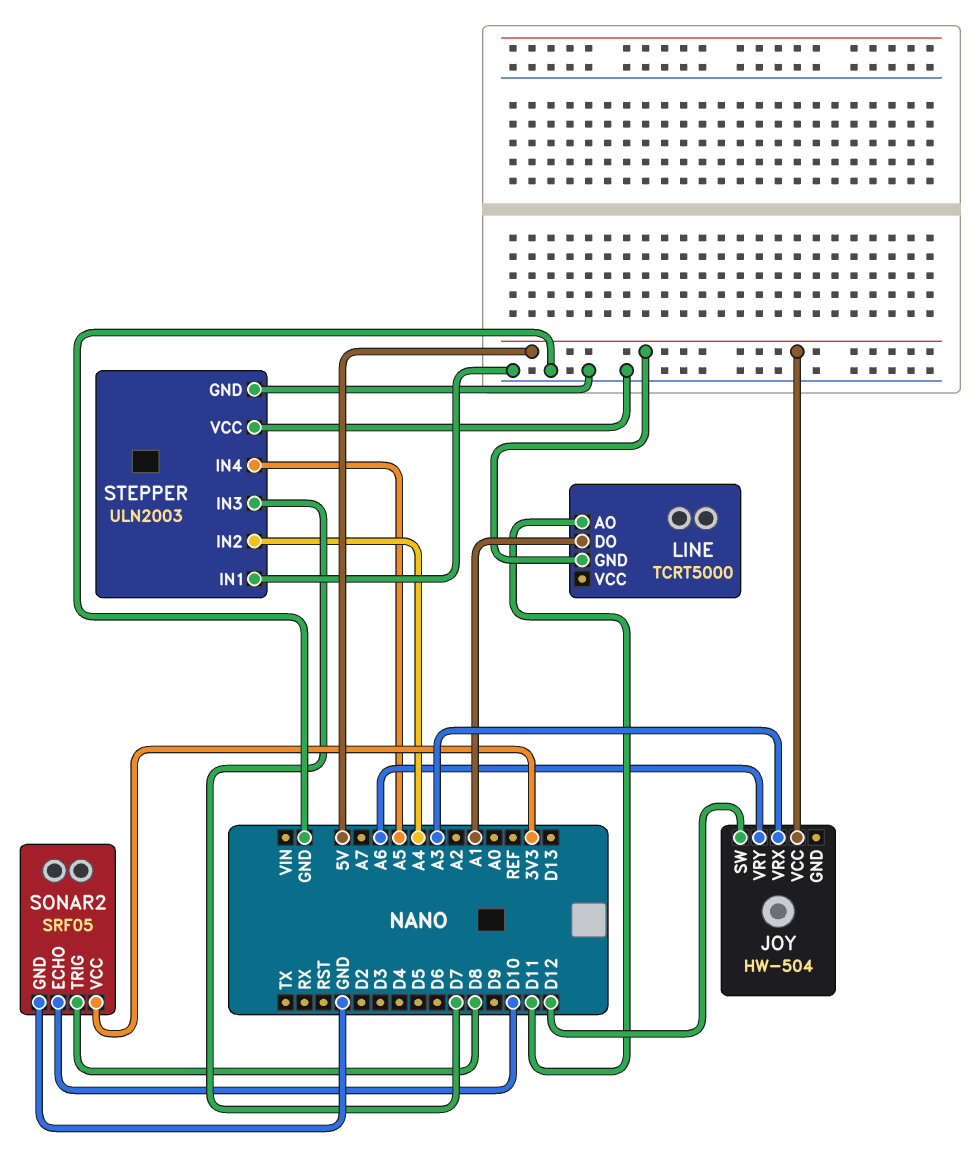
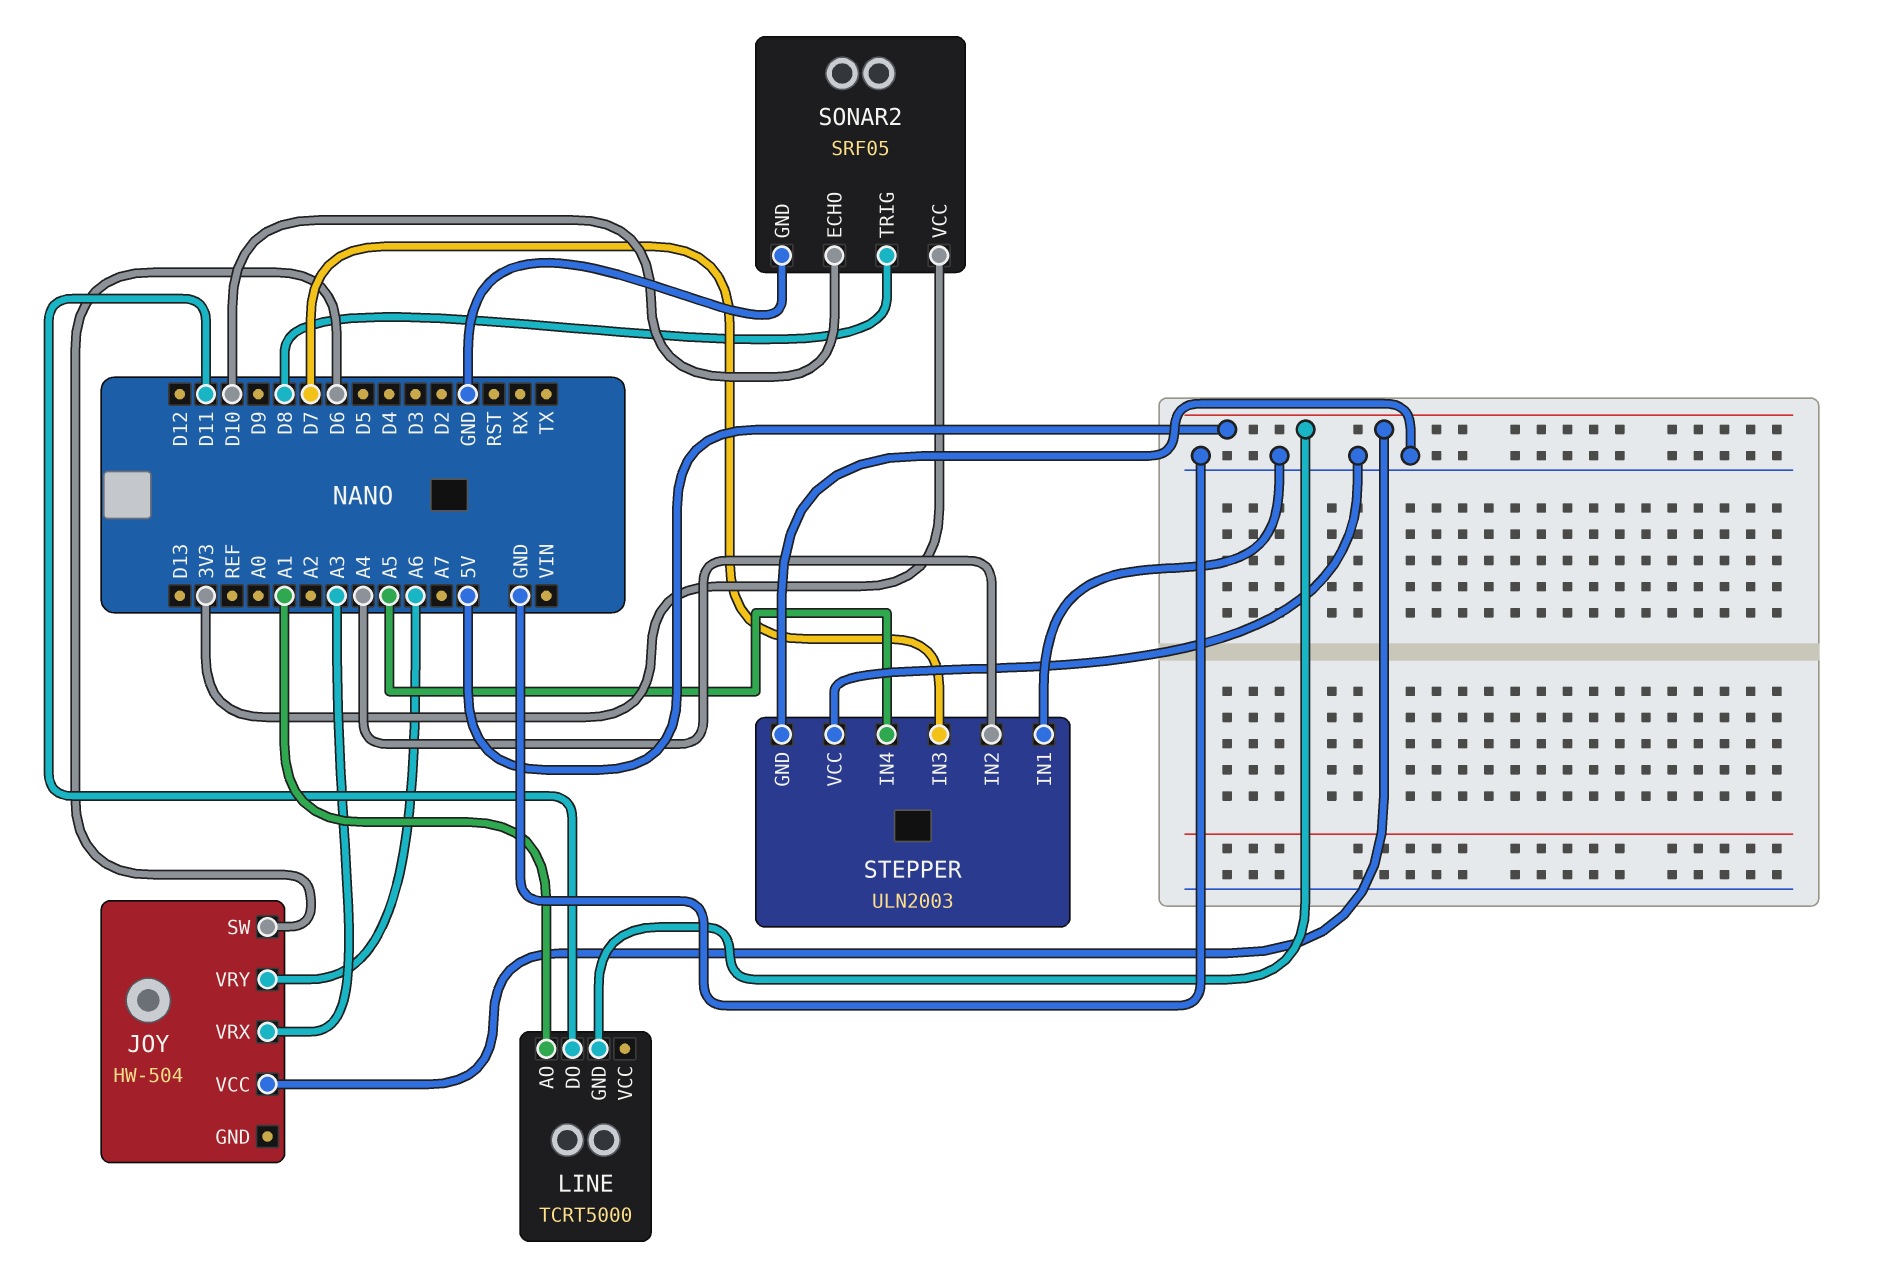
JOY pin SW: D12 -> D6
LINE pin AO: D11 -> A1
LINE pin DO: A1 -> D11

